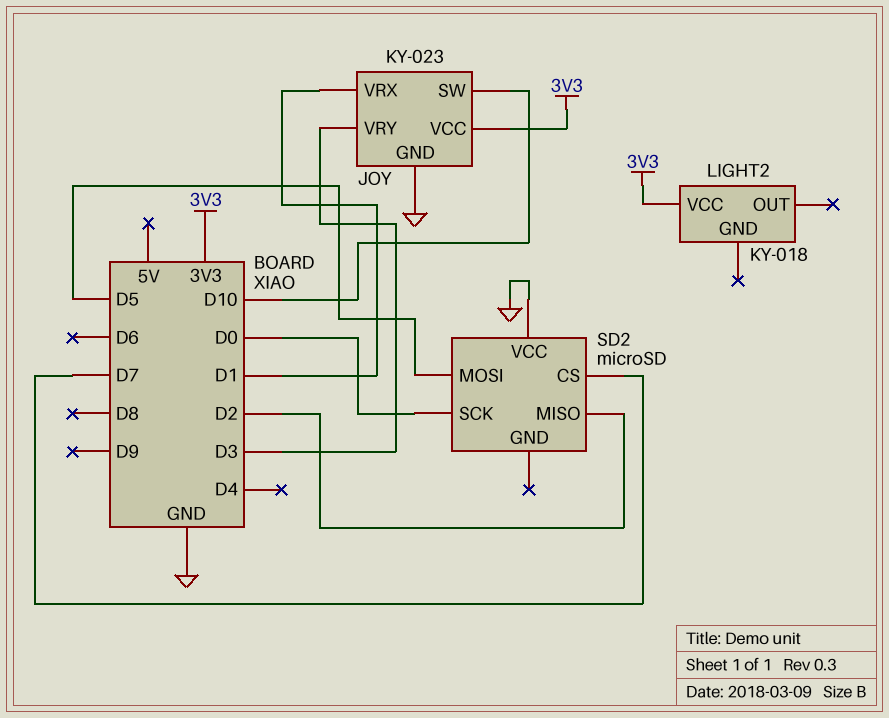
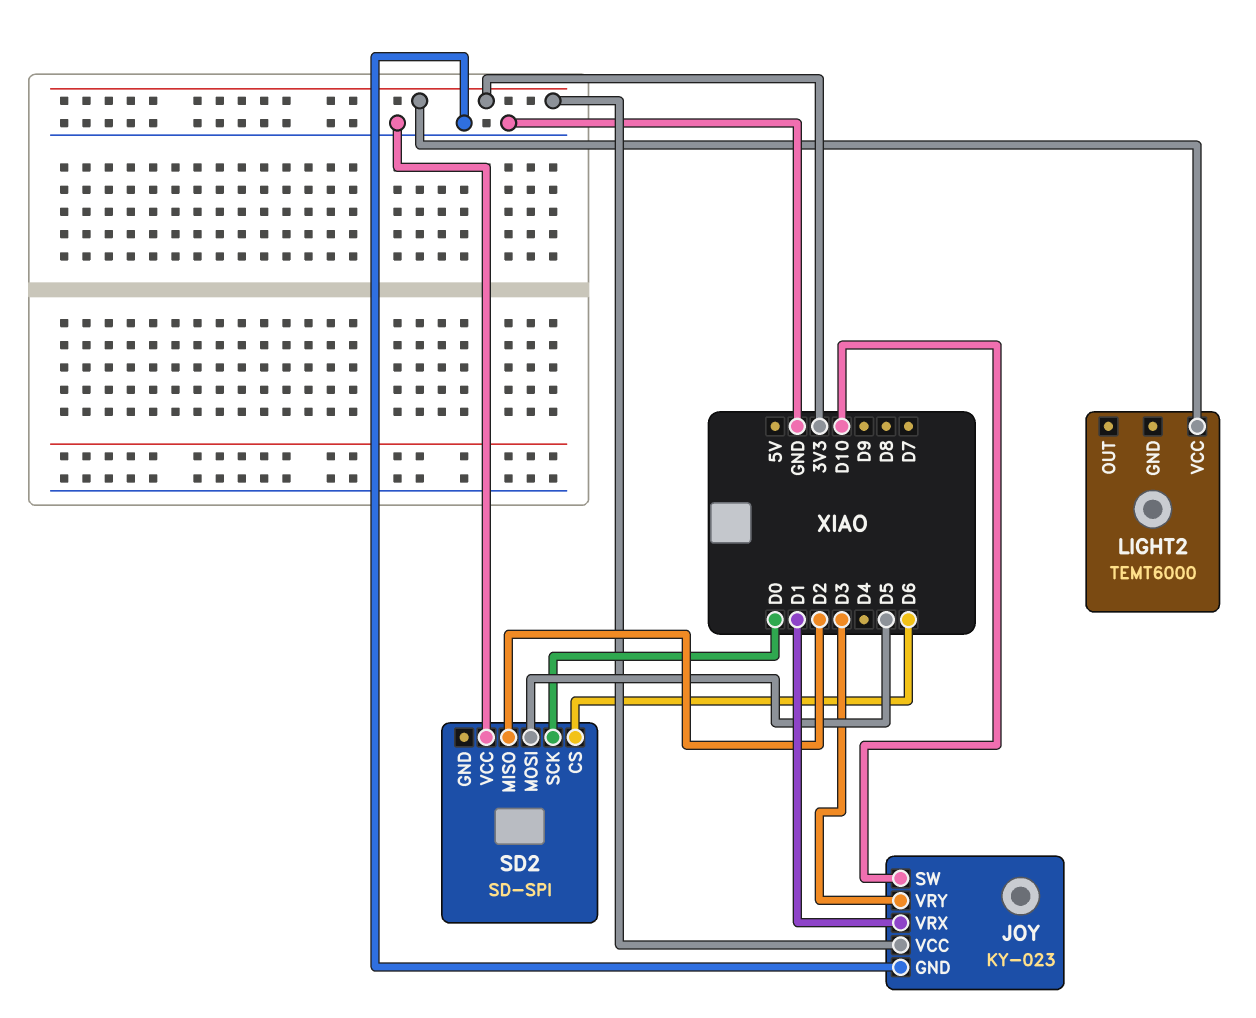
LIGHT2: KY-018 -> TEMT6000
SD2: microSD -> SD-SPI
SD2 pin CS: D7 -> D6

